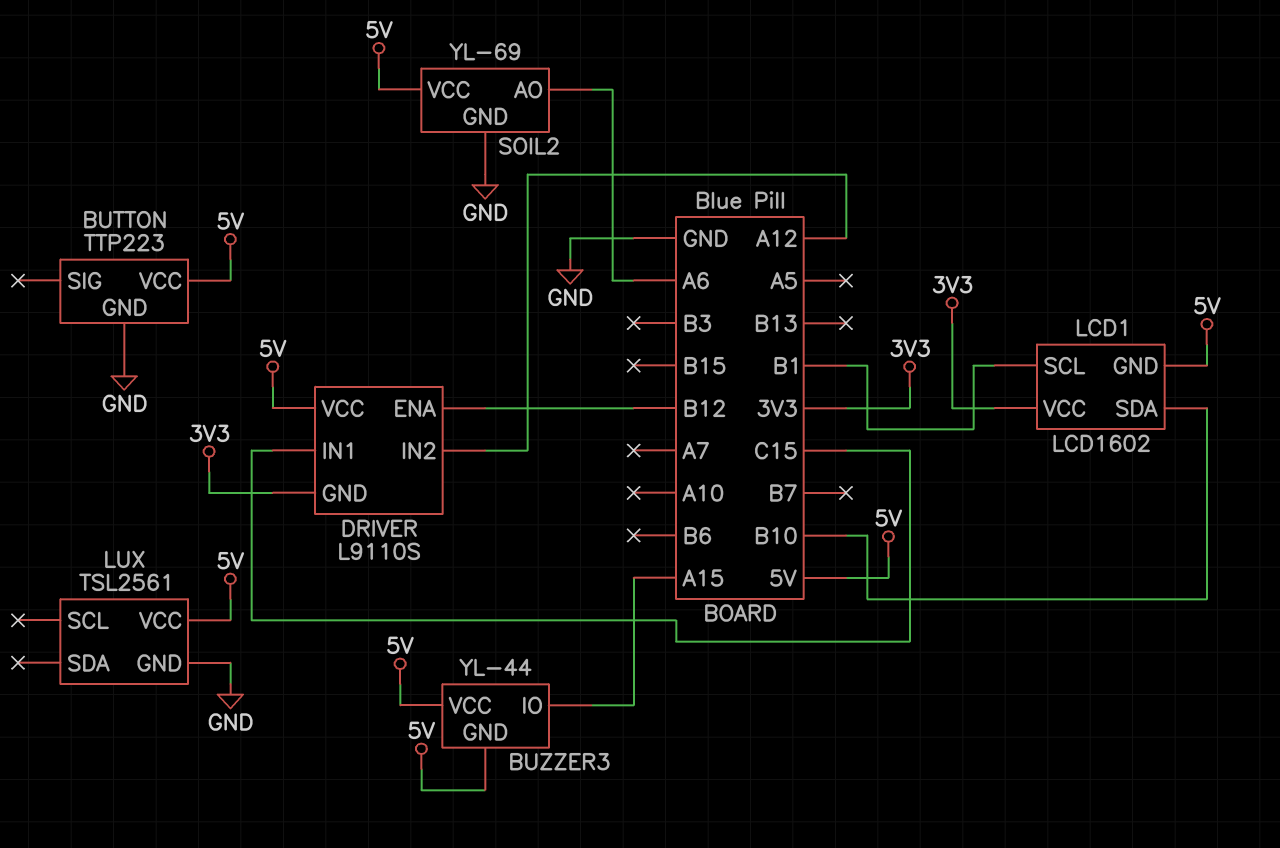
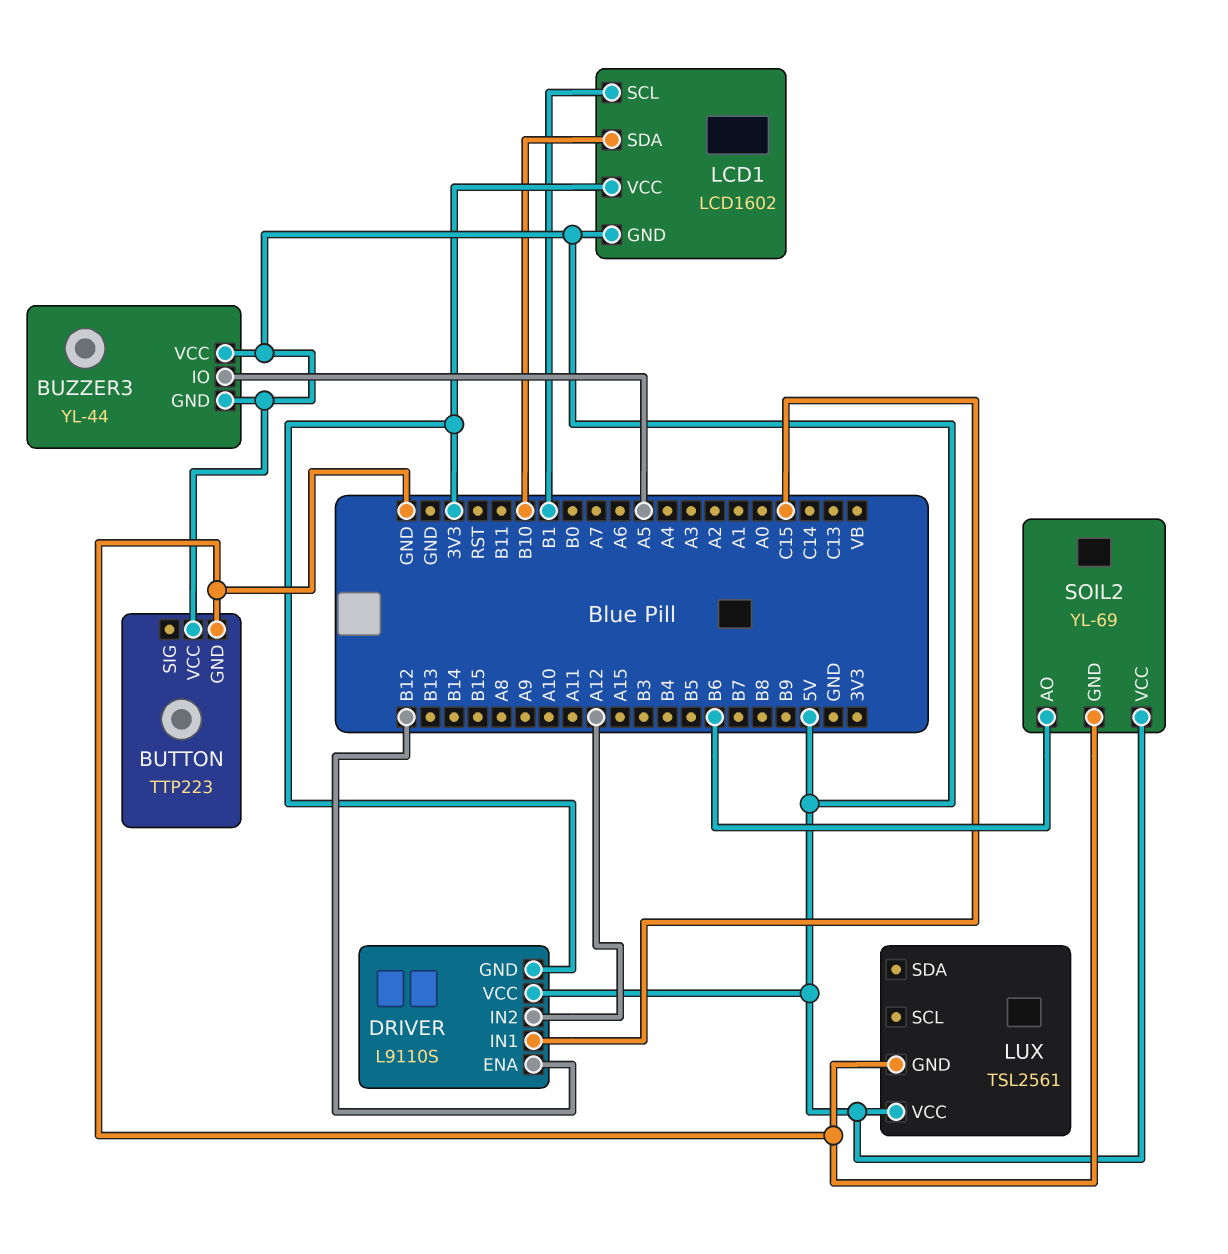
BUZZER3 pin IO: A15 -> A5
SOIL2 pin AO: A6 -> B6

